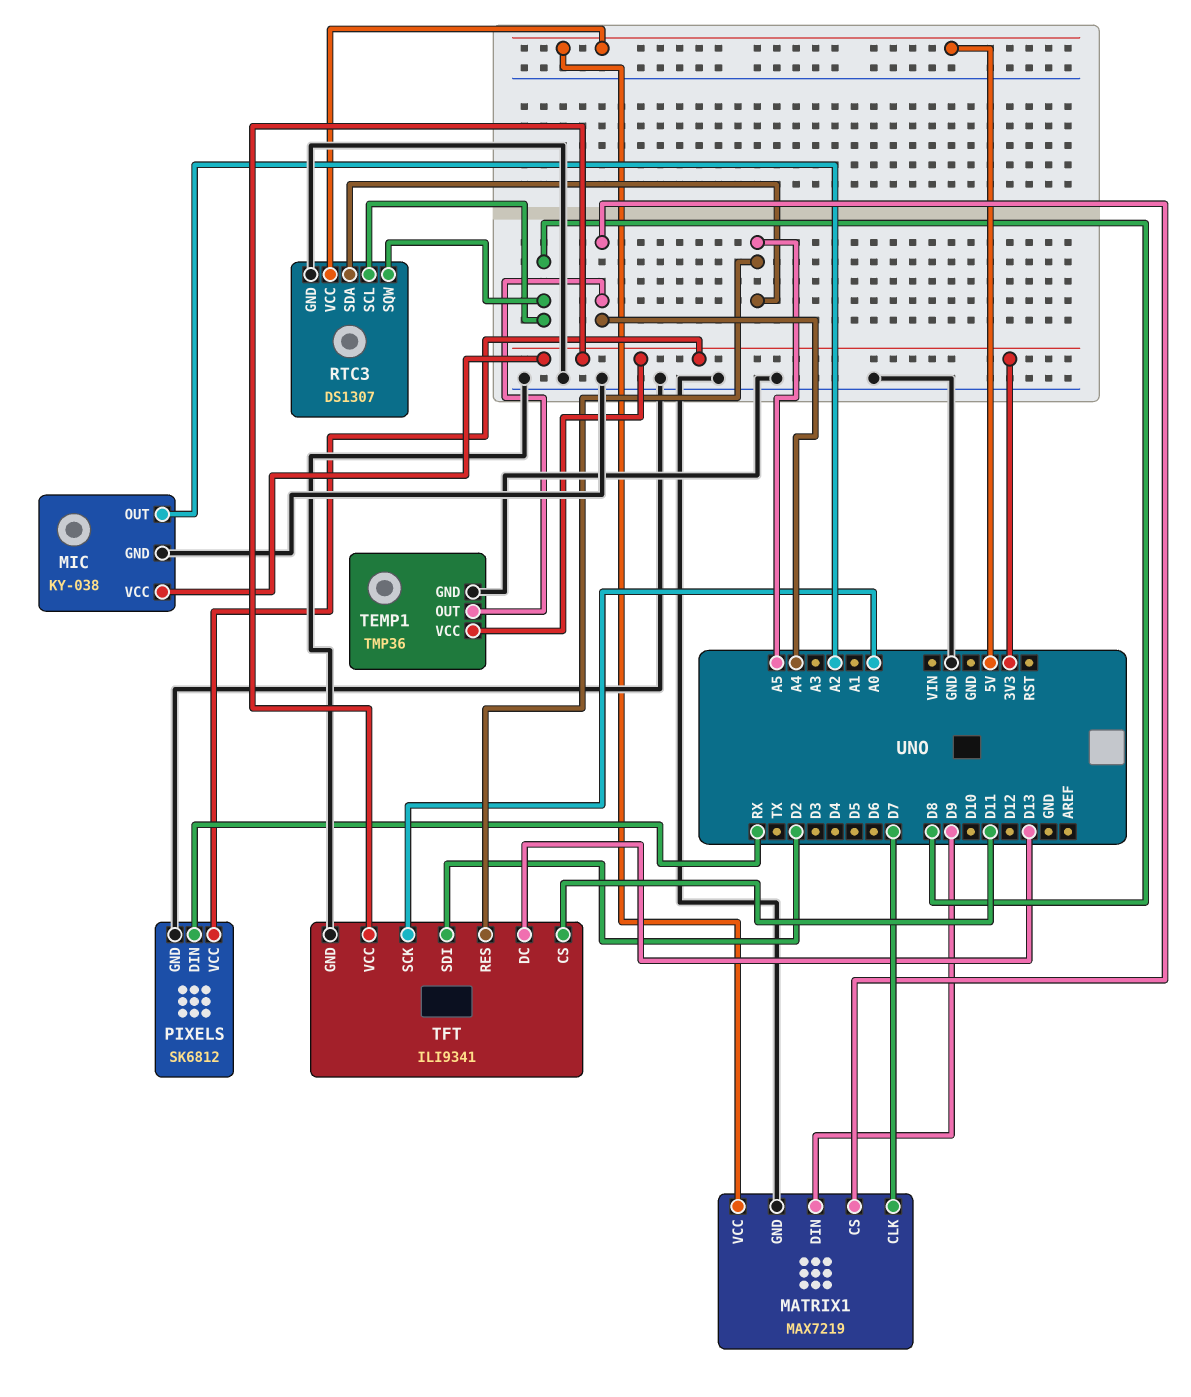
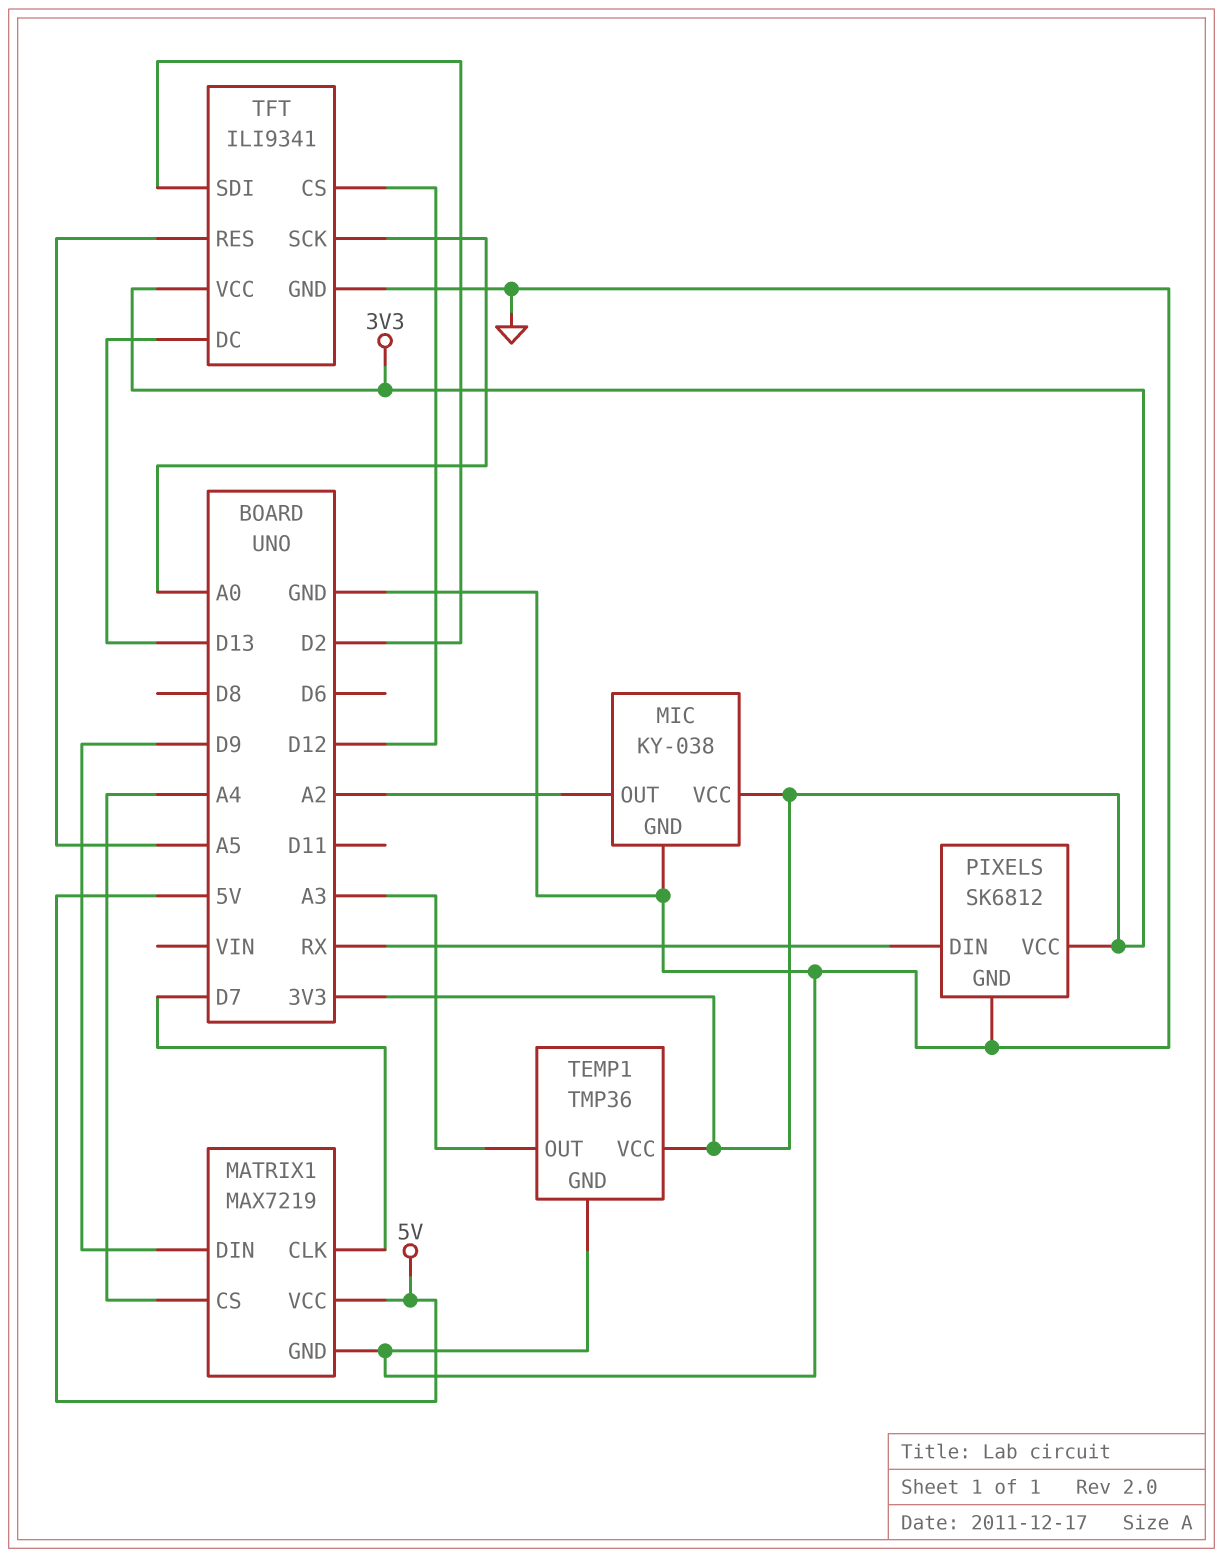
RTC3: DS1307 -> none
RTC3 pin GND: GND -> none
RTC3 pin SCL: D8 -> none
RTC3 pin SDA: A5 -> none
RTC3 pin SQW: D8 -> none
RTC3 pin VCC: 5V -> none
TEMP1 pin OUT: A4 -> A3
TFT pin CS: D11 -> D12

